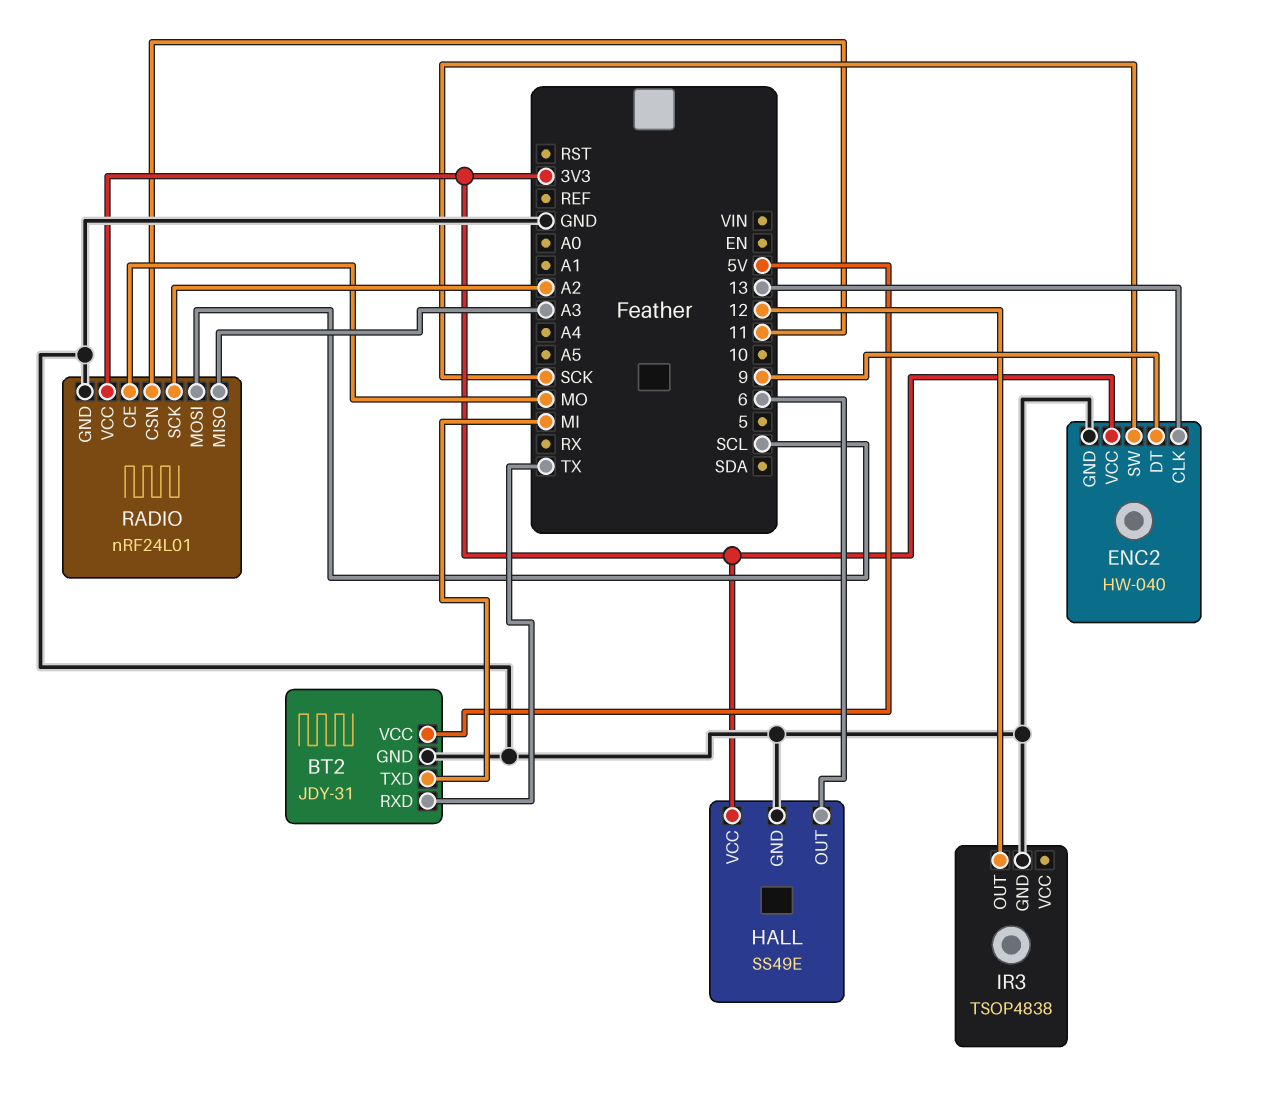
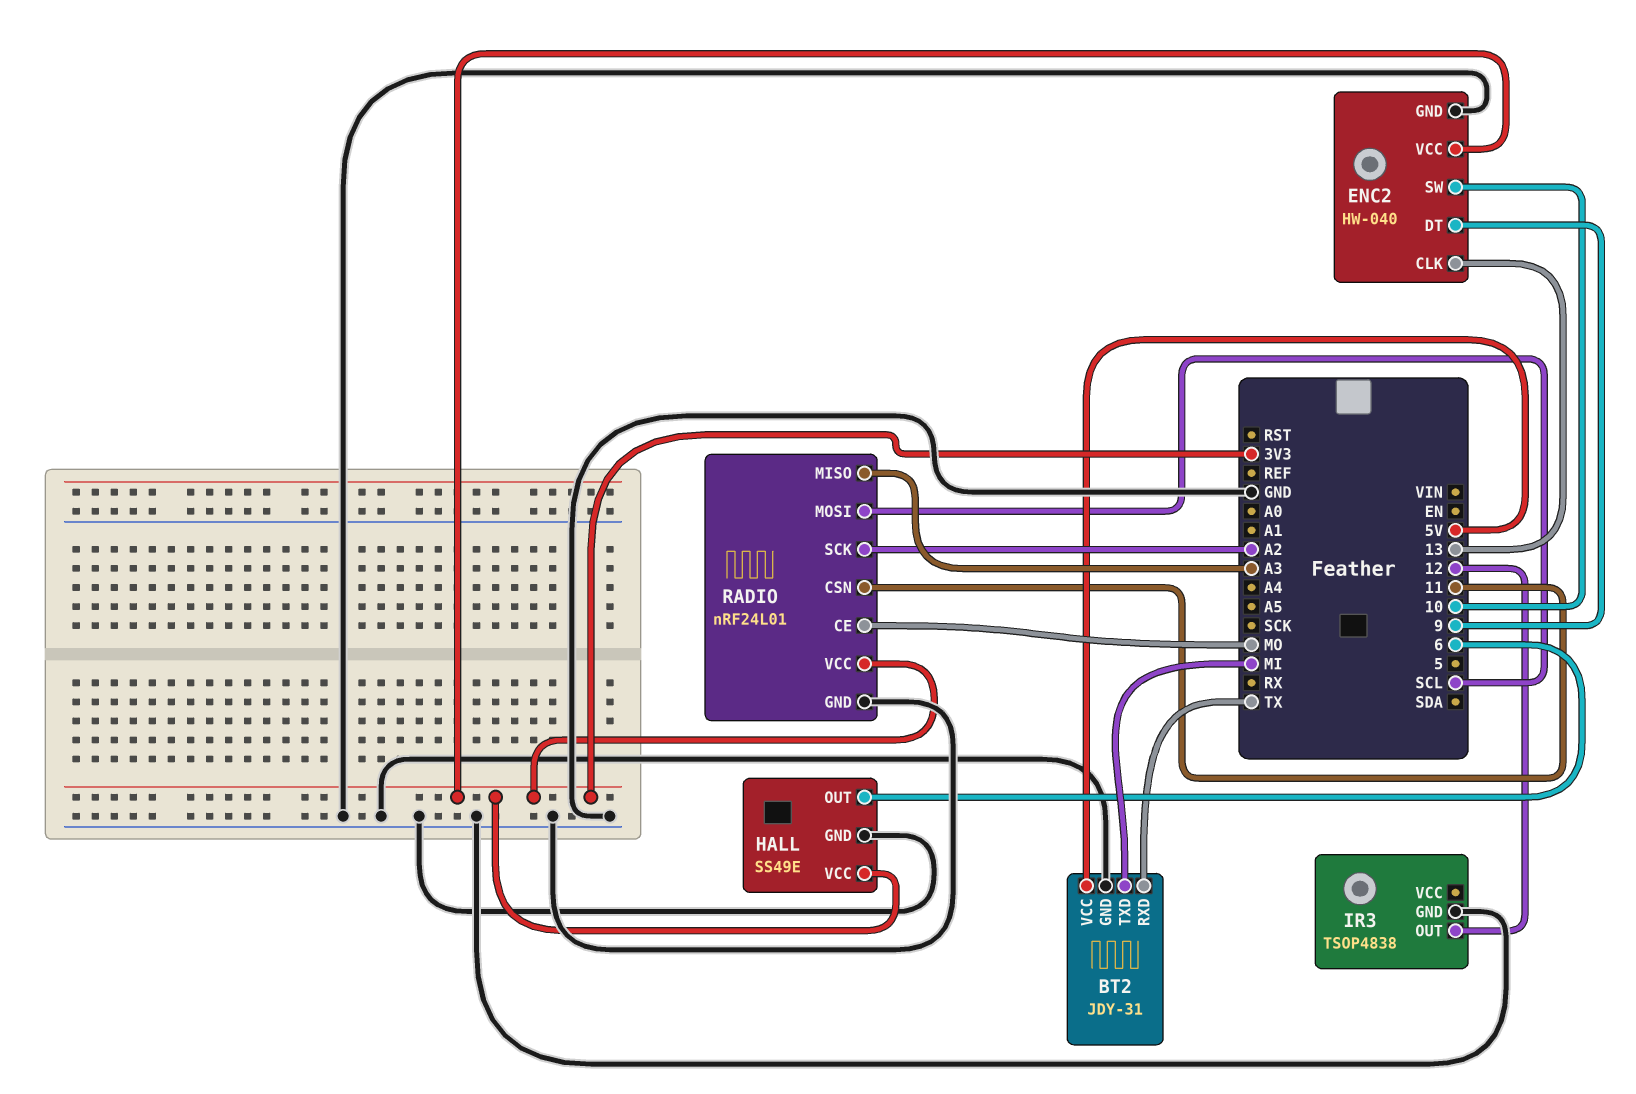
ENC2 pin SW: SCK -> 10

